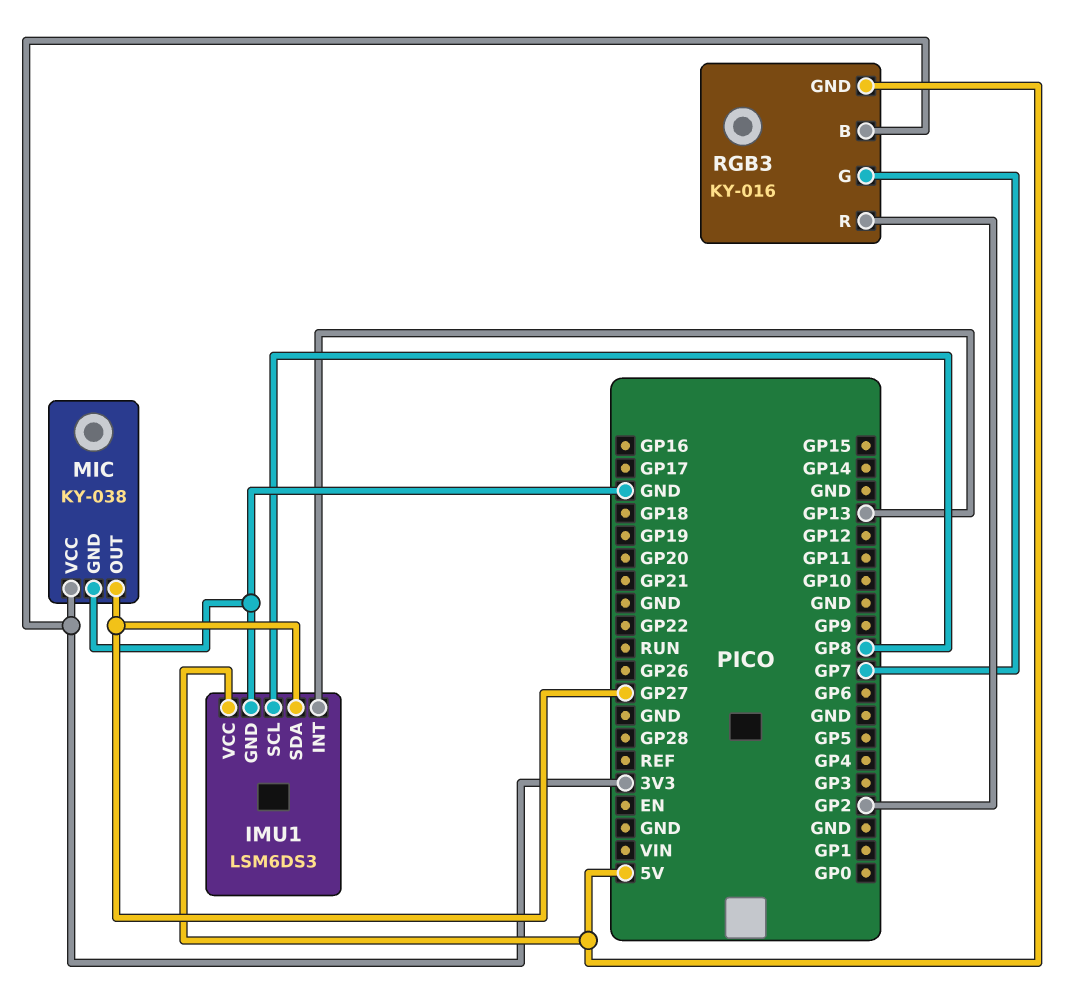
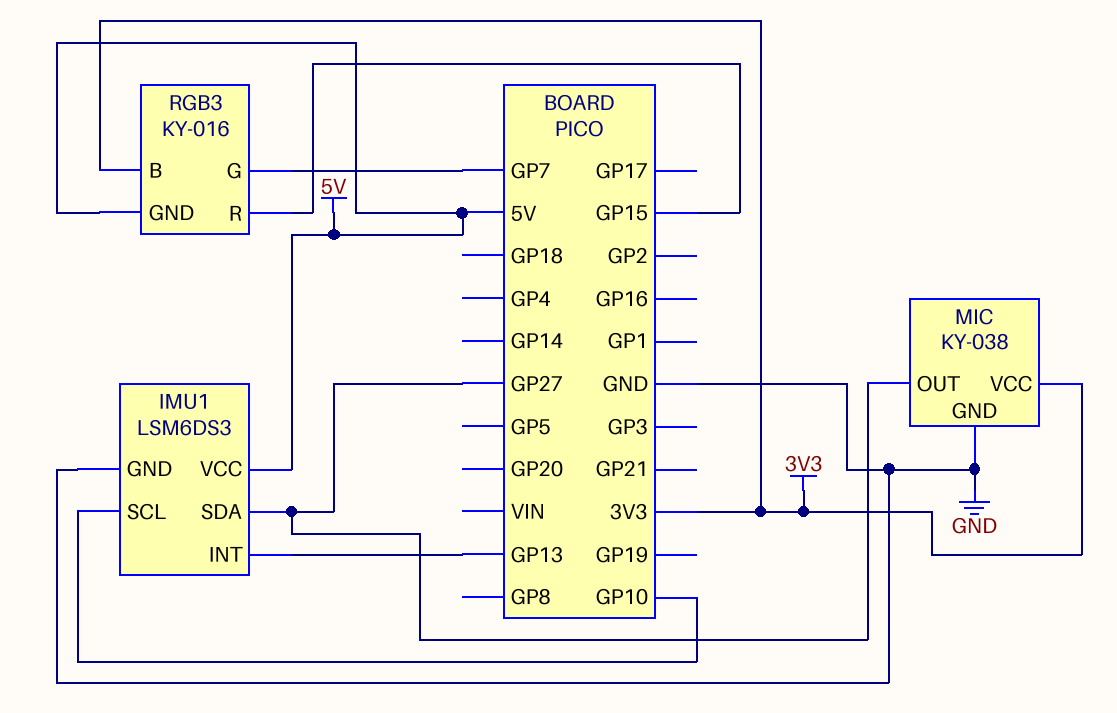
IMU1 pin SCL: GP8 -> GP10
RGB3 pin R: GP2 -> GP15

